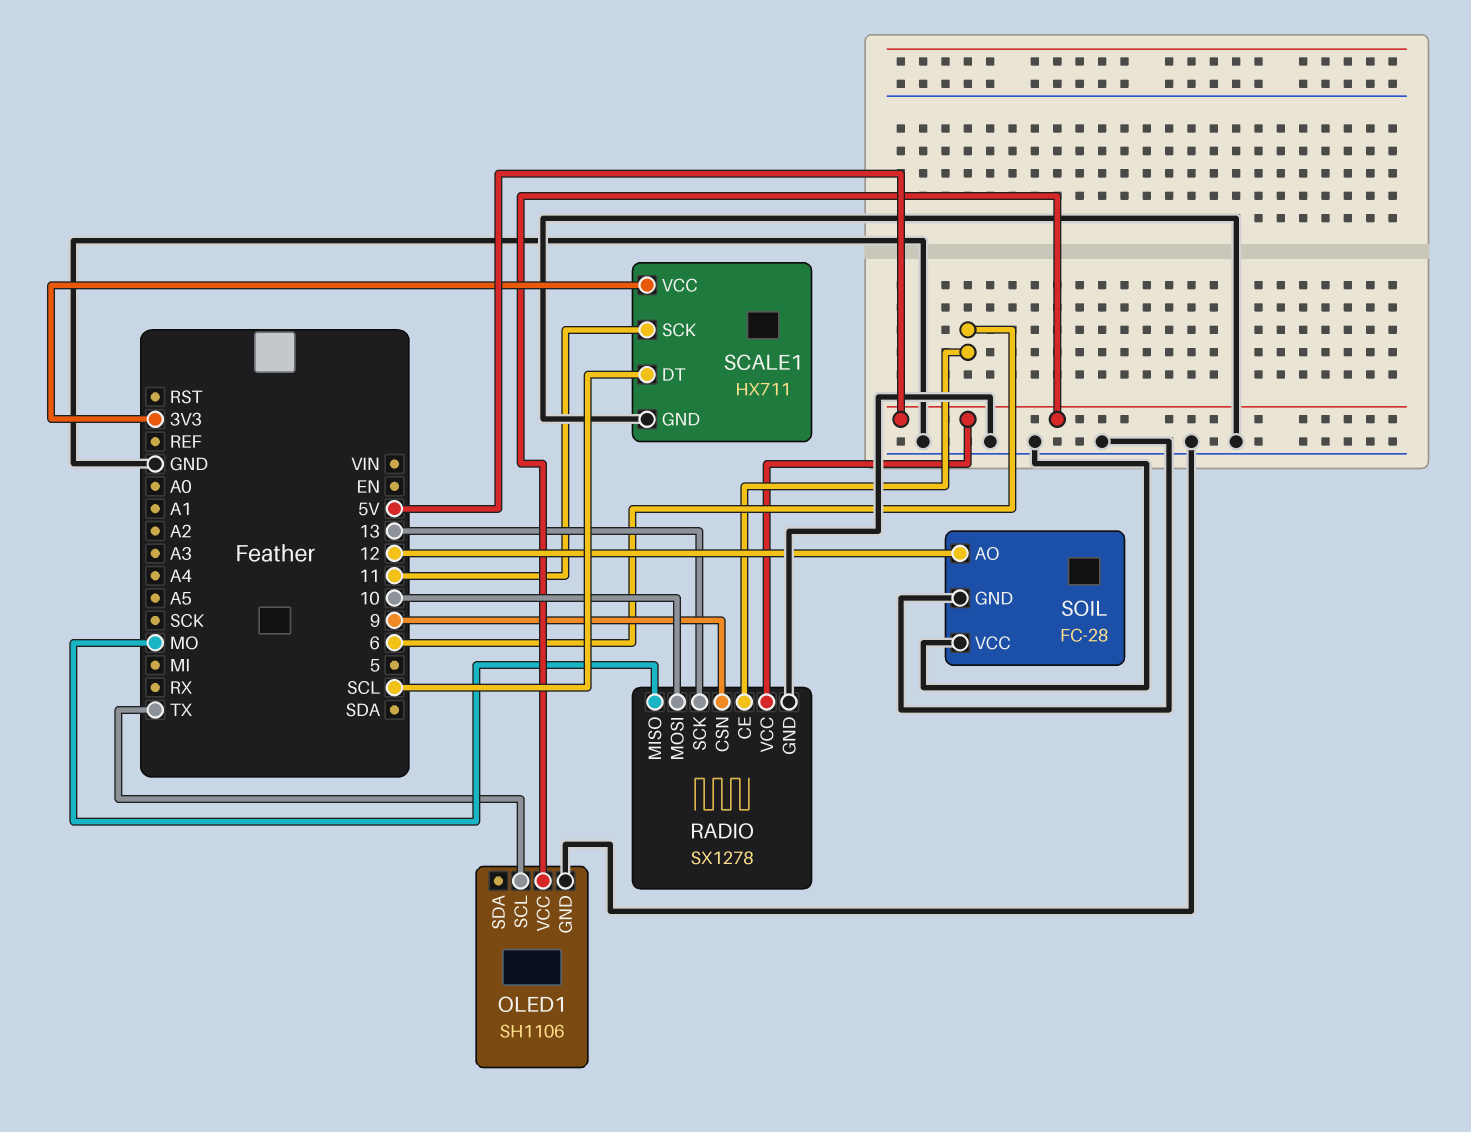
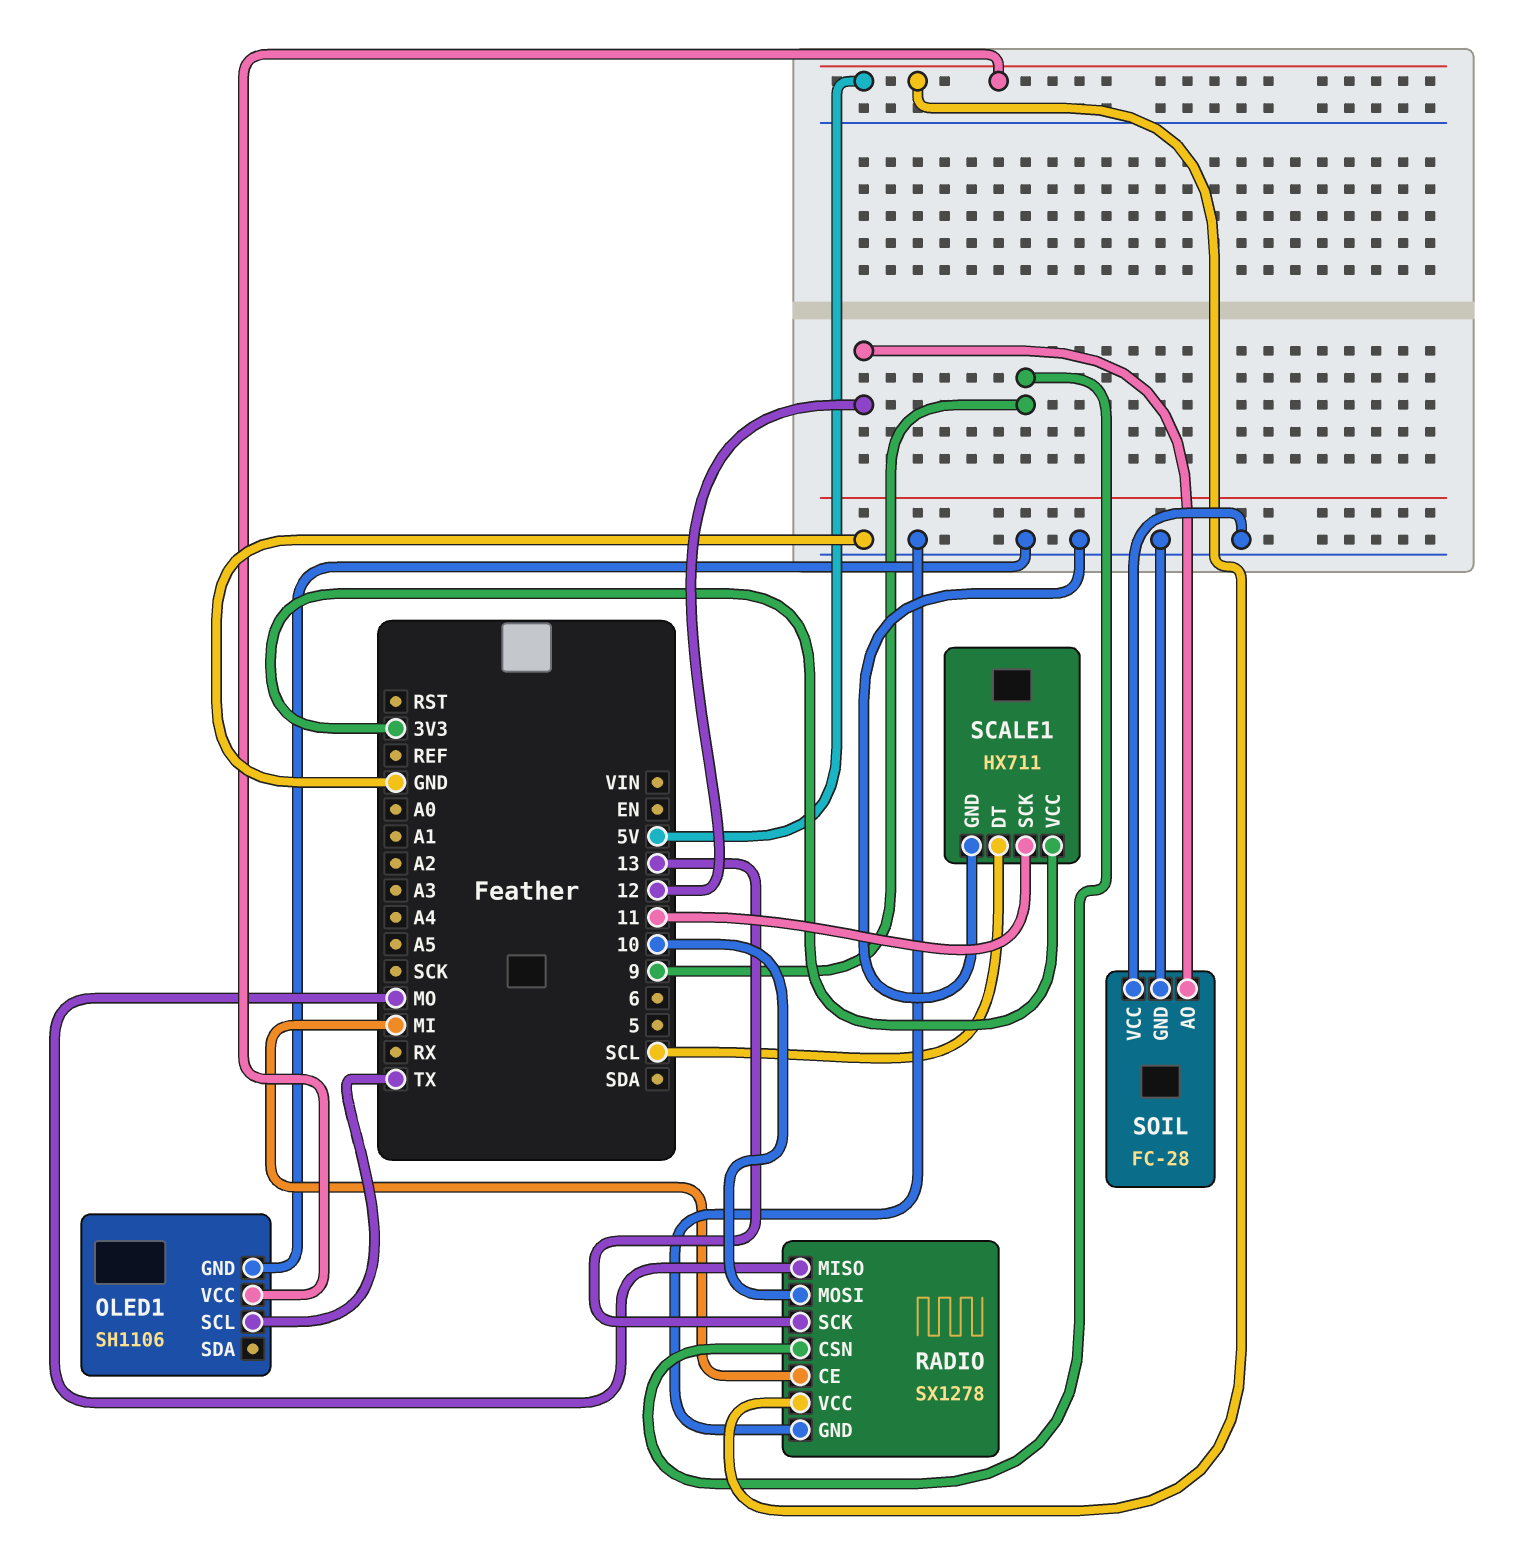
RADIO pin CE: 6 -> MI

